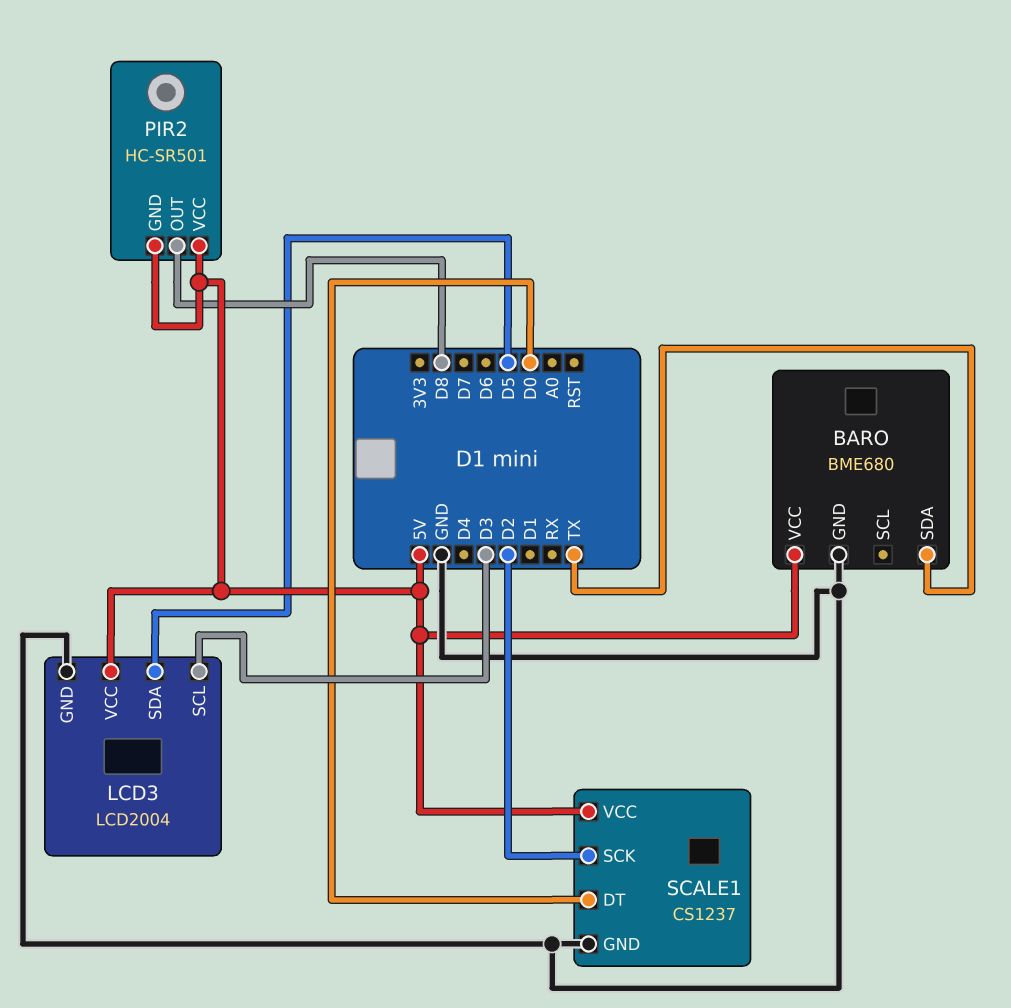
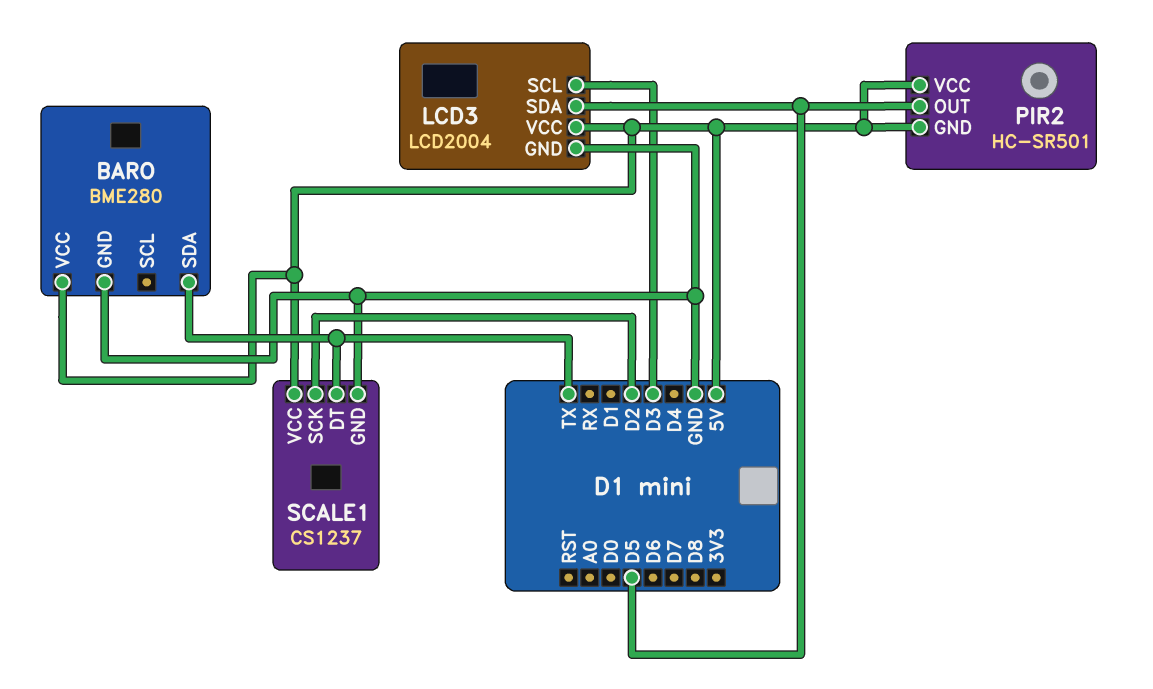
BARO: BME680 -> BME280
PIR2 pin OUT: D8 -> D5
SCALE1 pin DT: D0 -> TX

